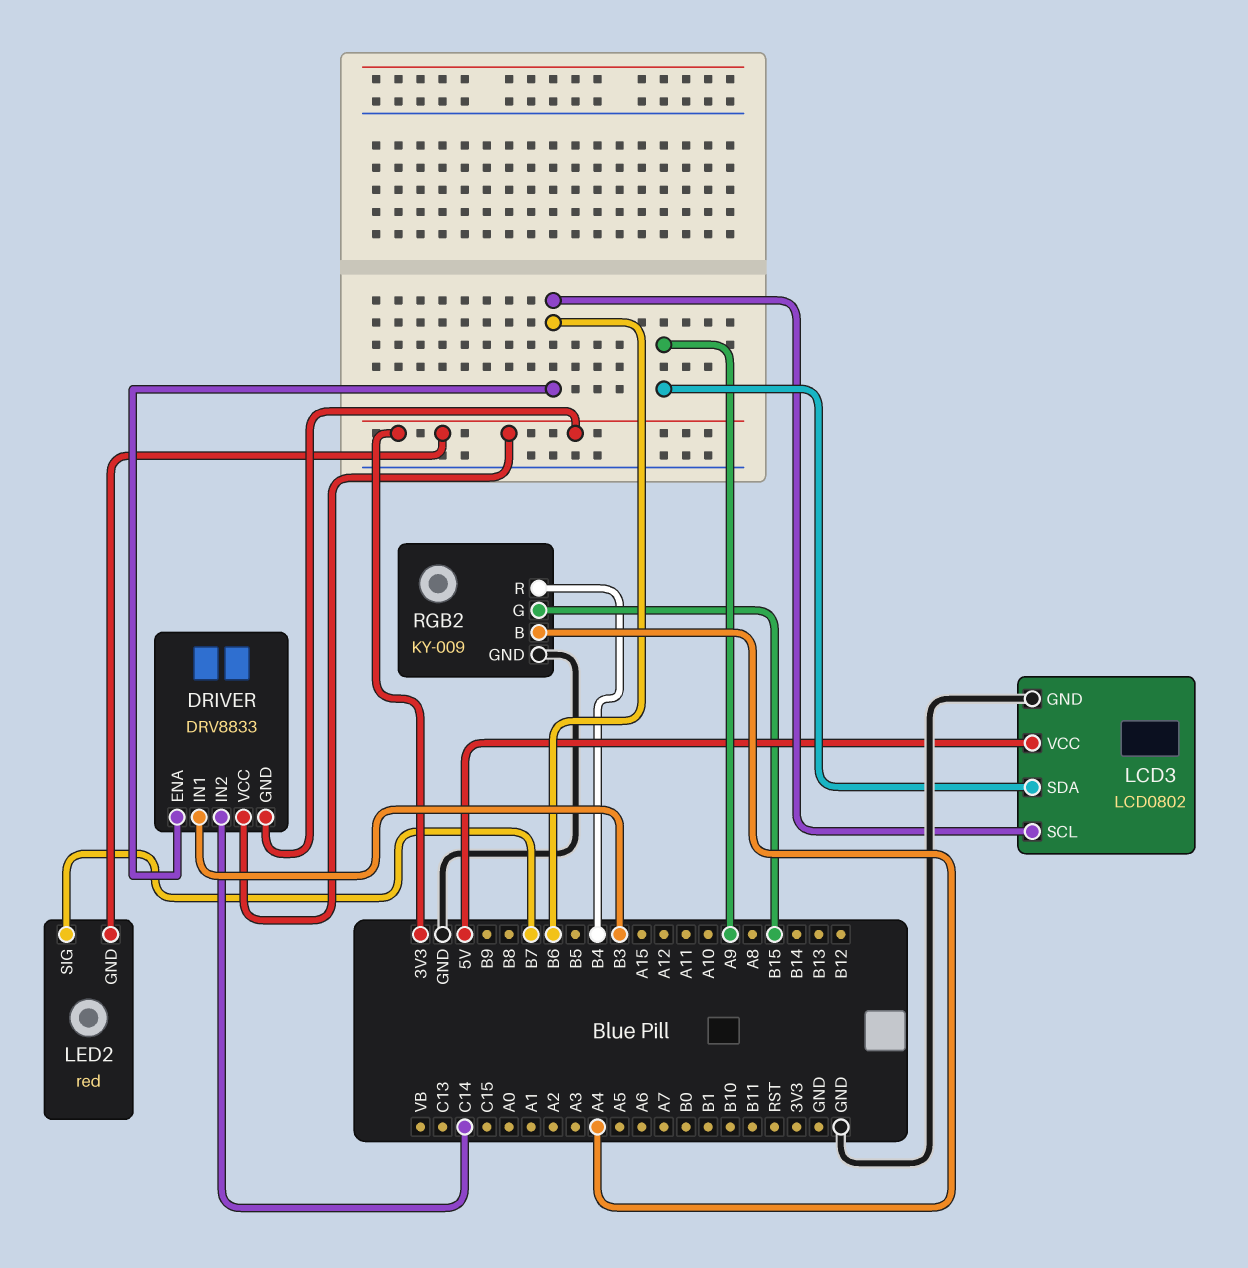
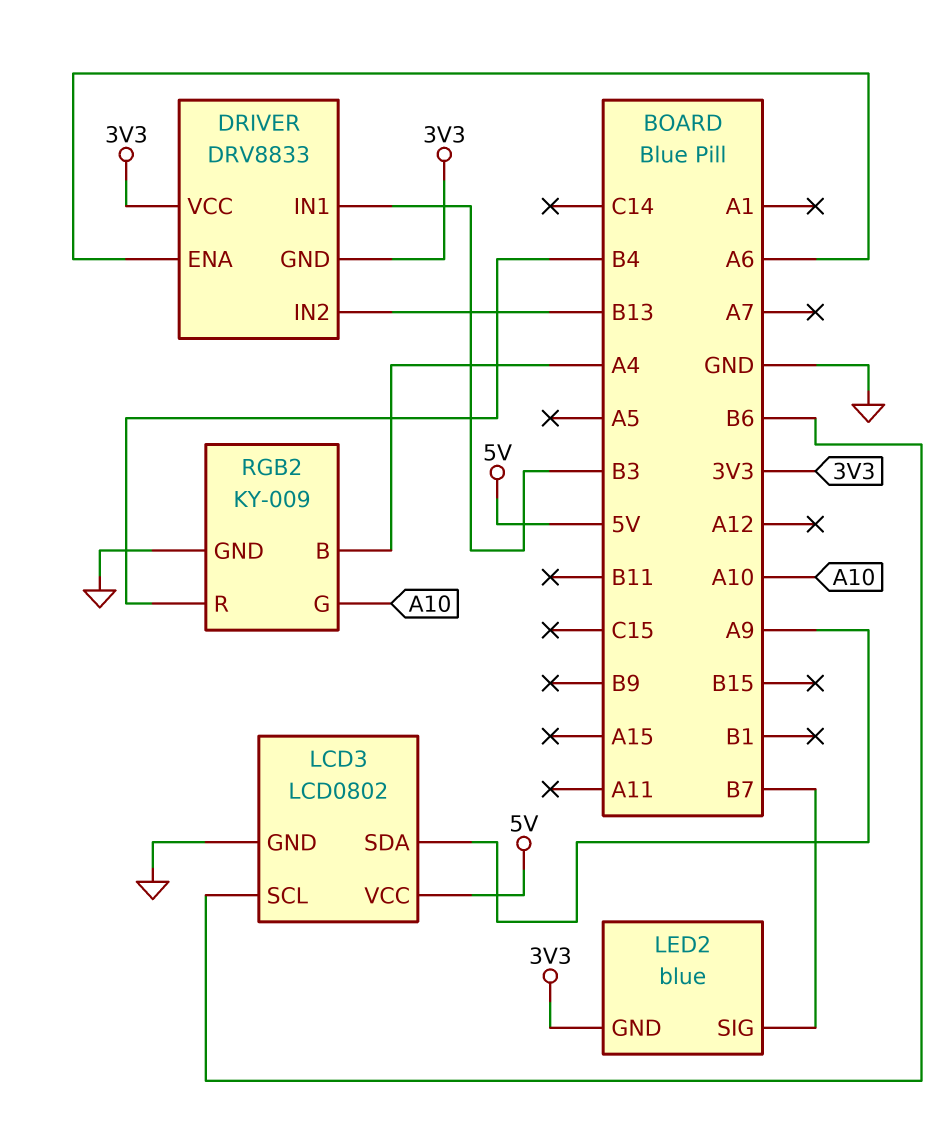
DRIVER pin ENA: B6 -> A6
DRIVER pin IN2: C14 -> B13
LED2: red -> blue
RGB2 pin G: B15 -> A10

